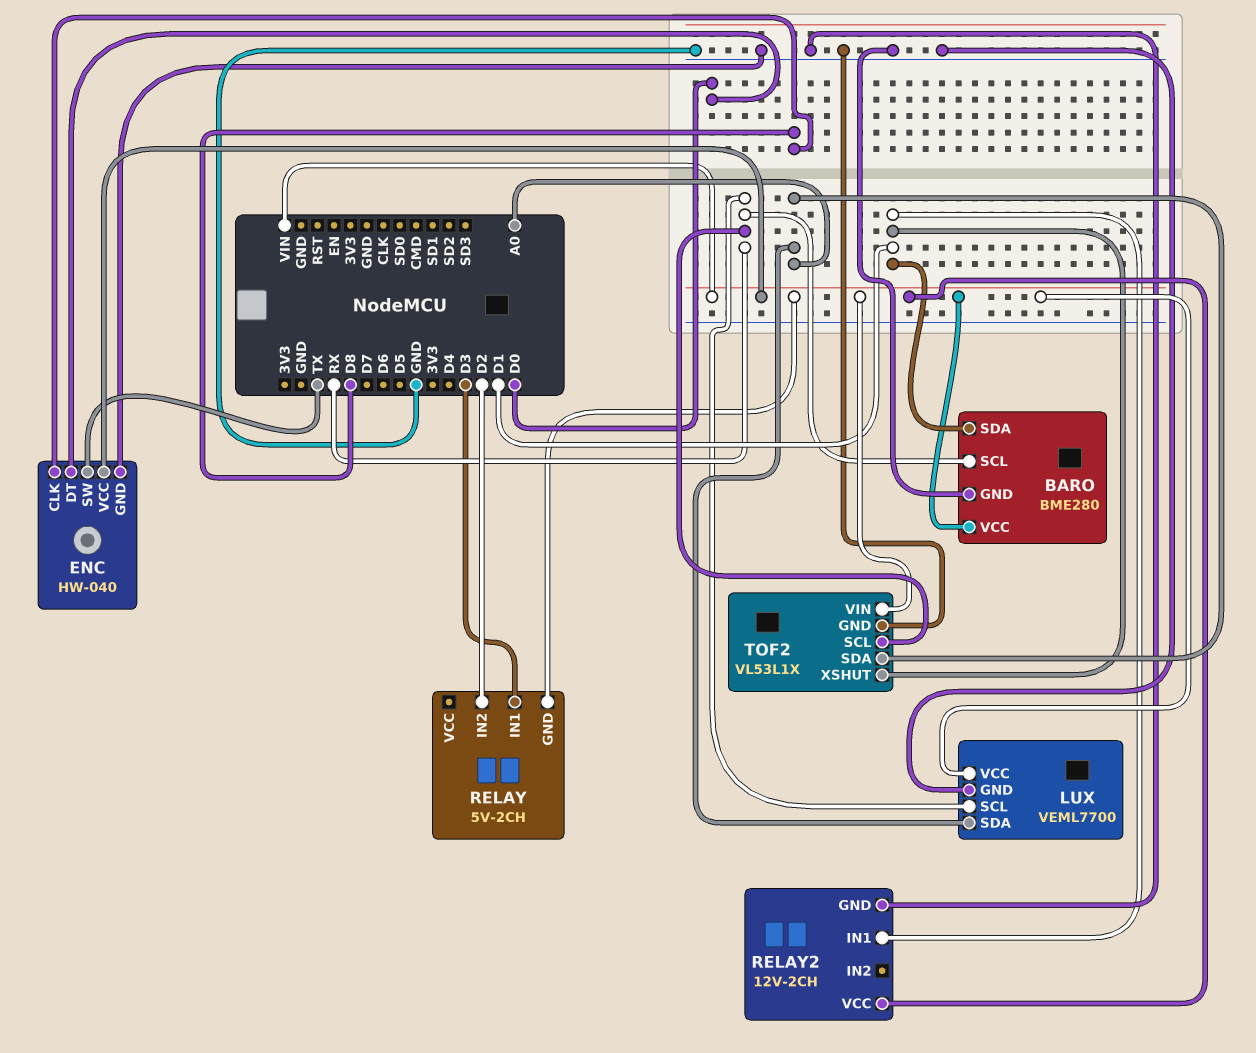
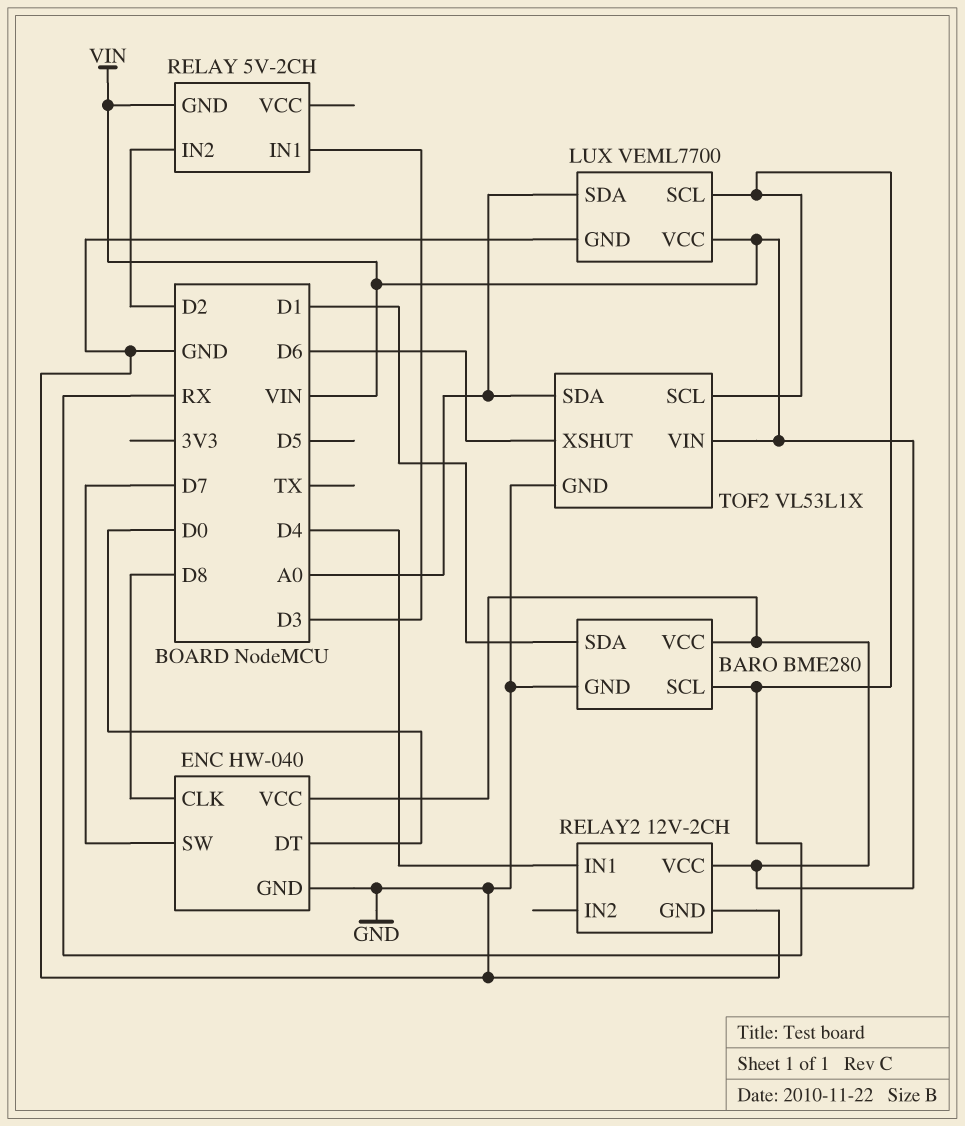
ENC pin SW: TX -> D7
RELAY2 pin IN1: D1 -> D4
TOF2 pin XSHUT: D1 -> D6

